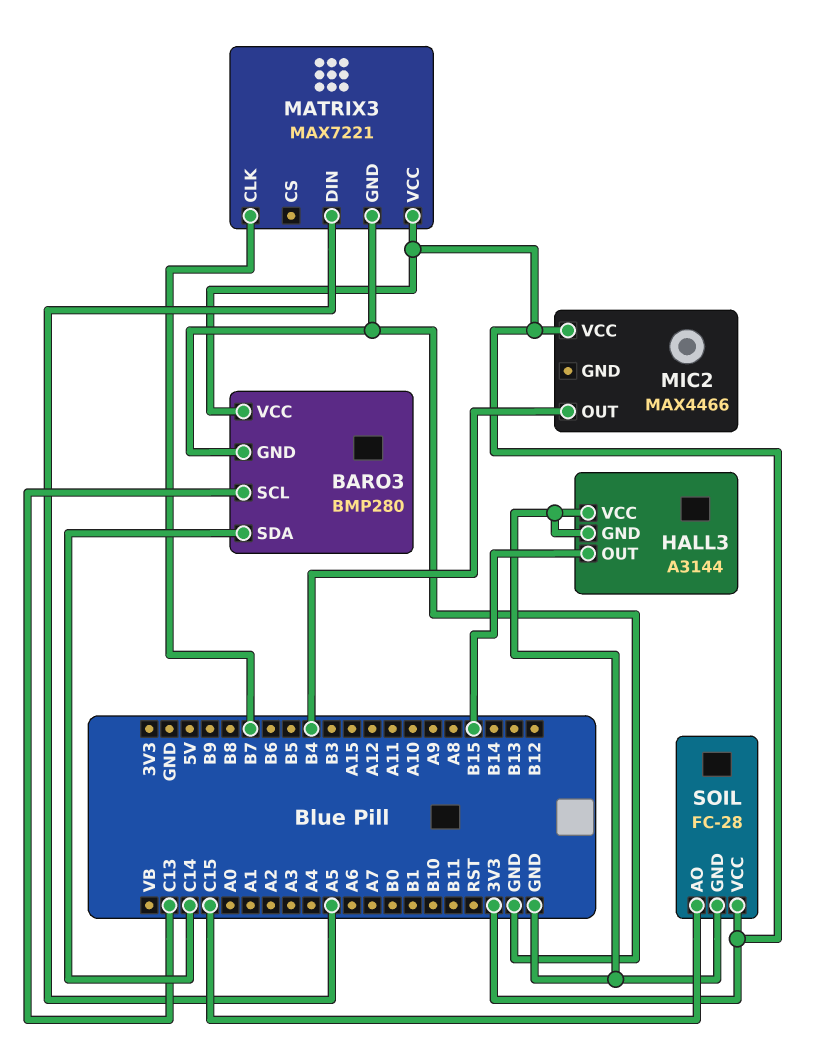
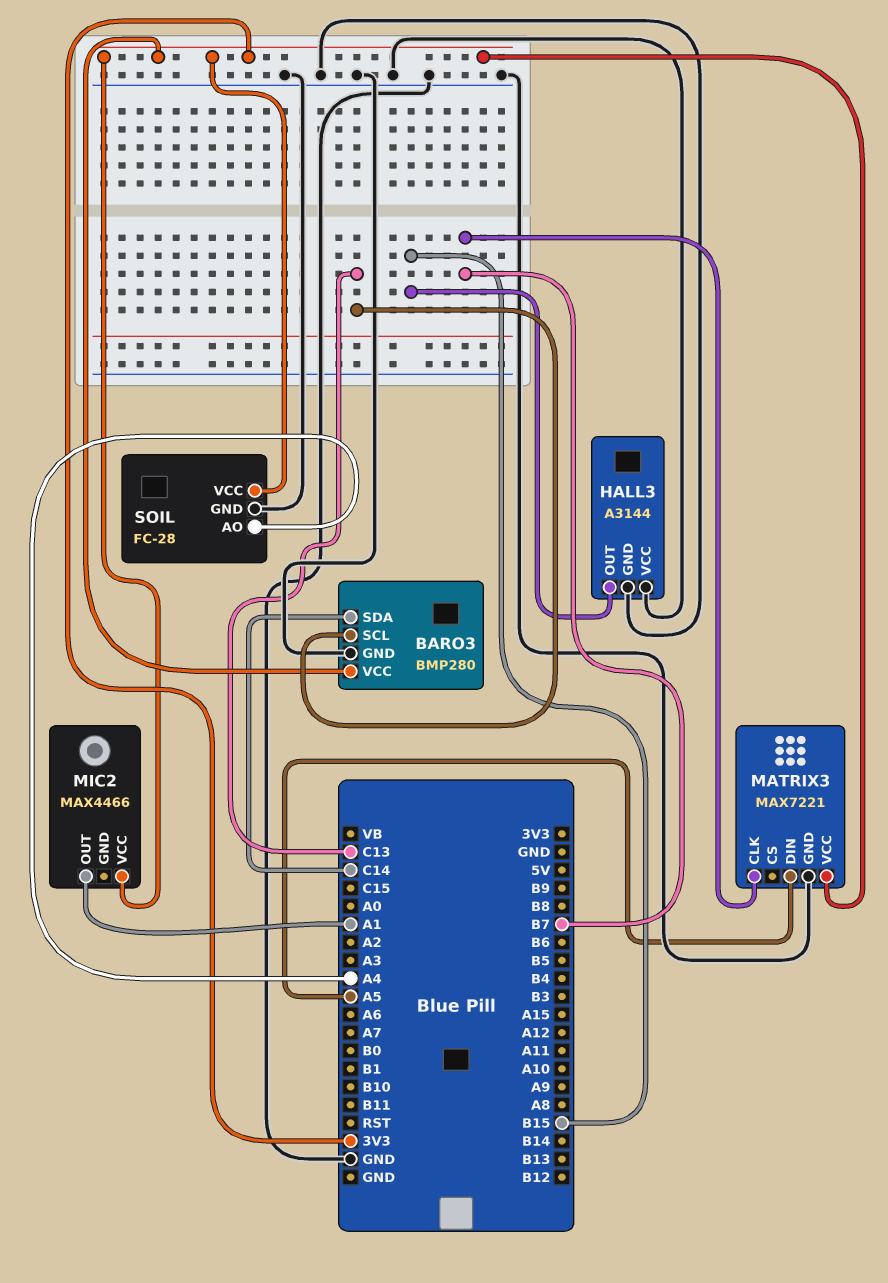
MIC2 pin OUT: B4 -> A1
SOIL pin AO: C15 -> A4

